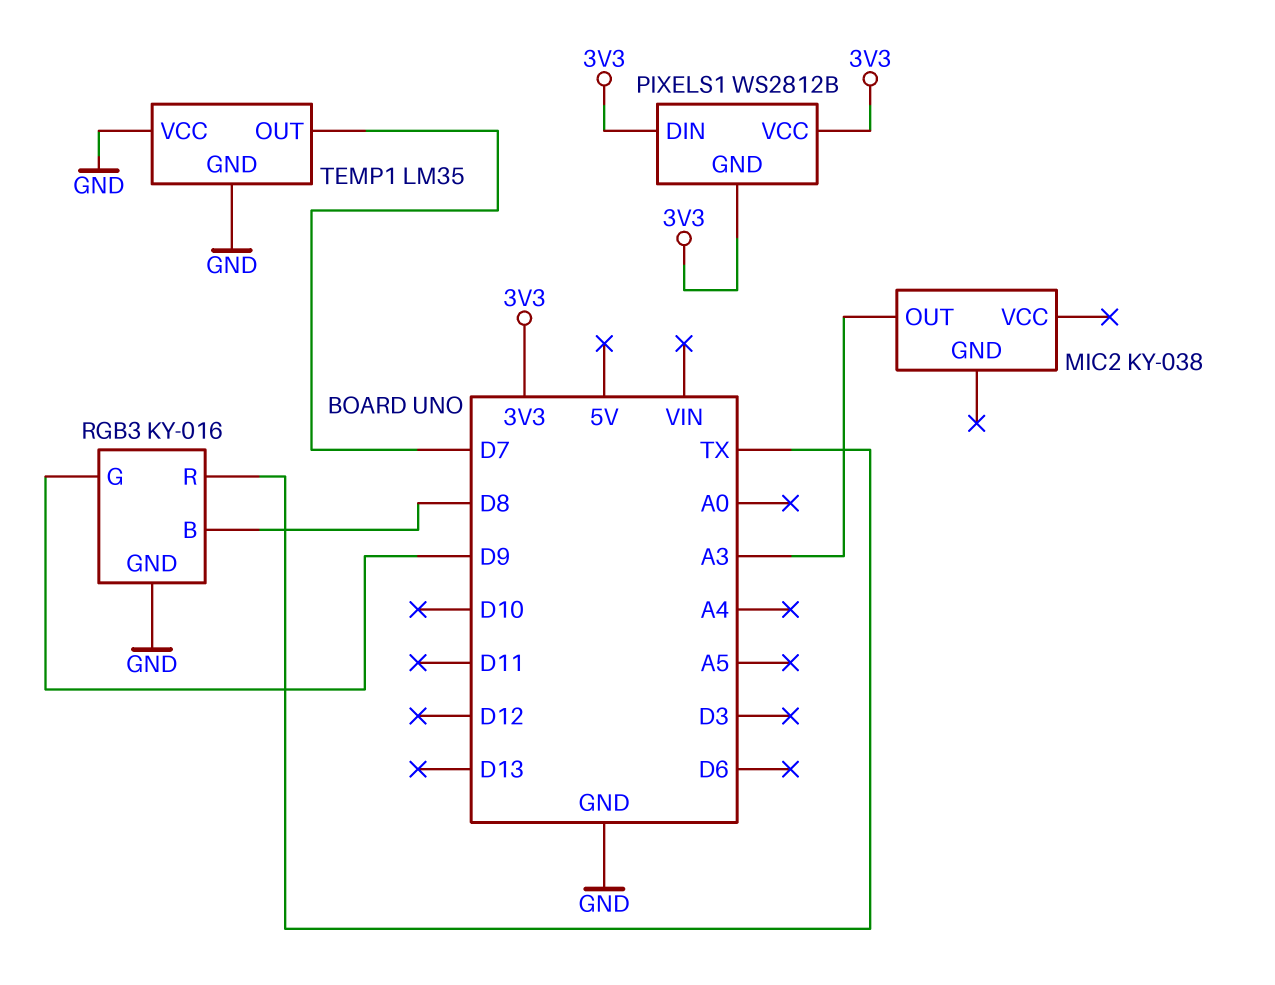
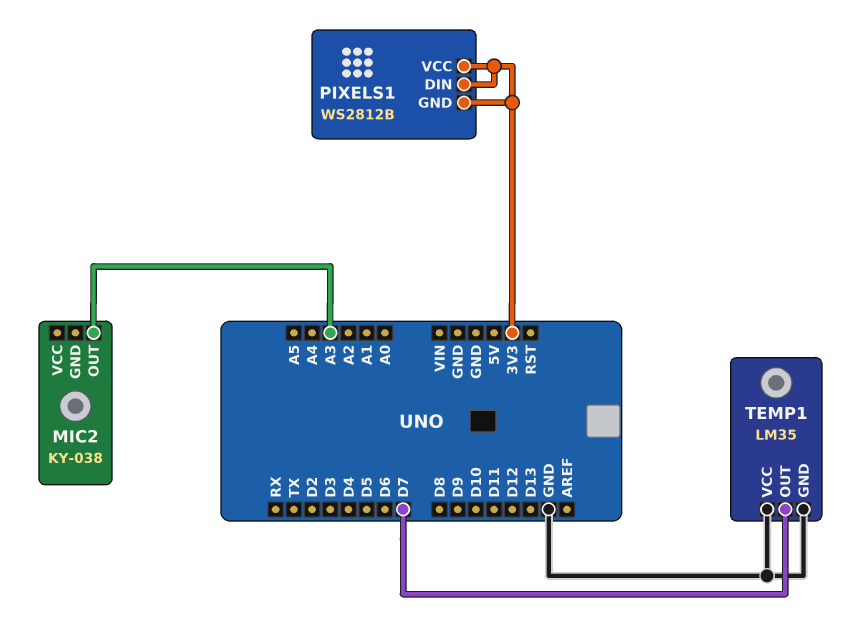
RGB3: KY-016 -> none
RGB3 pin B: D8 -> none
RGB3 pin G: D9 -> none
RGB3 pin GND: GND -> none
RGB3 pin R: TX -> none

